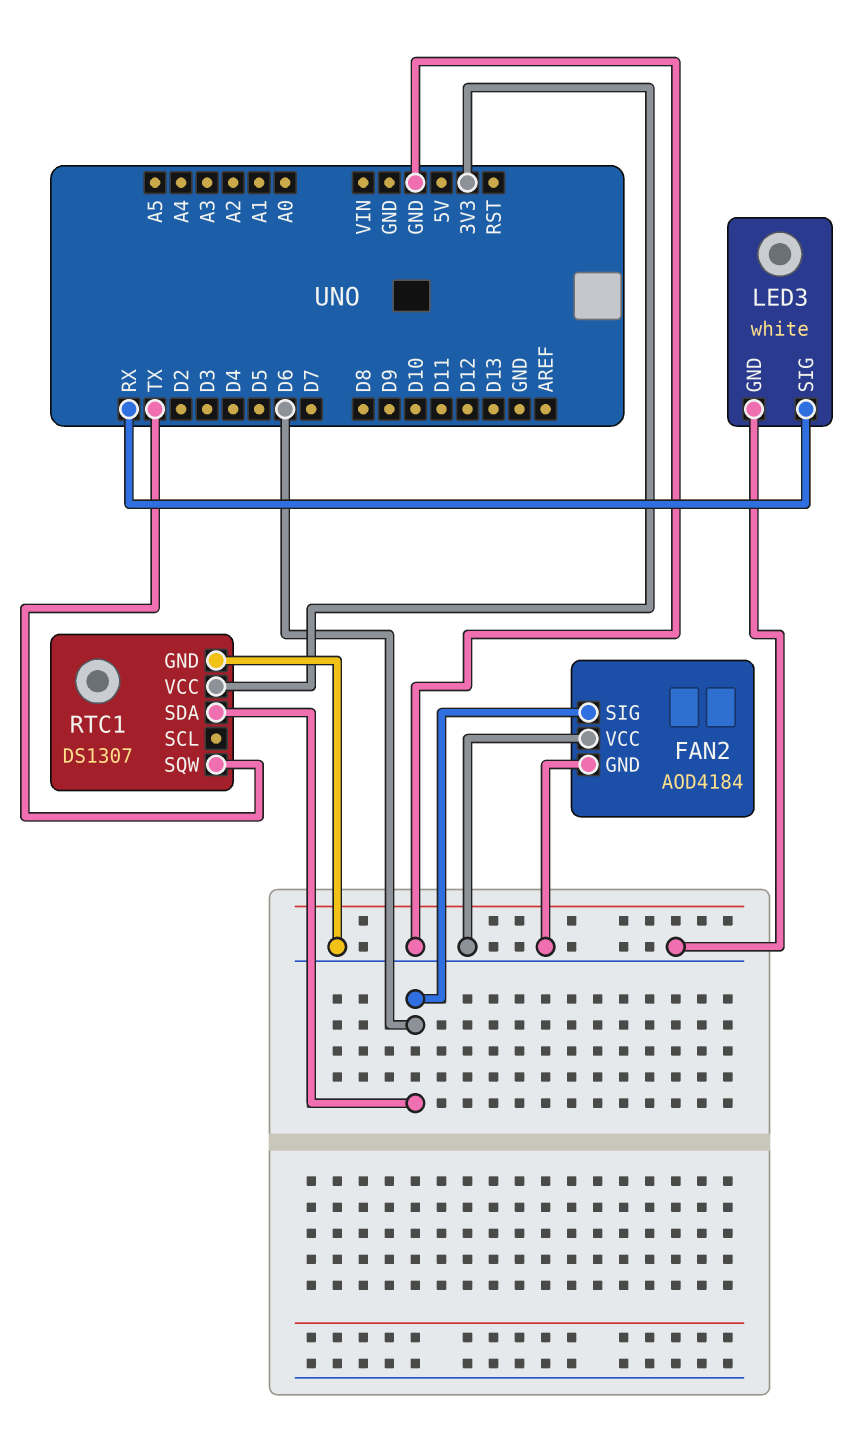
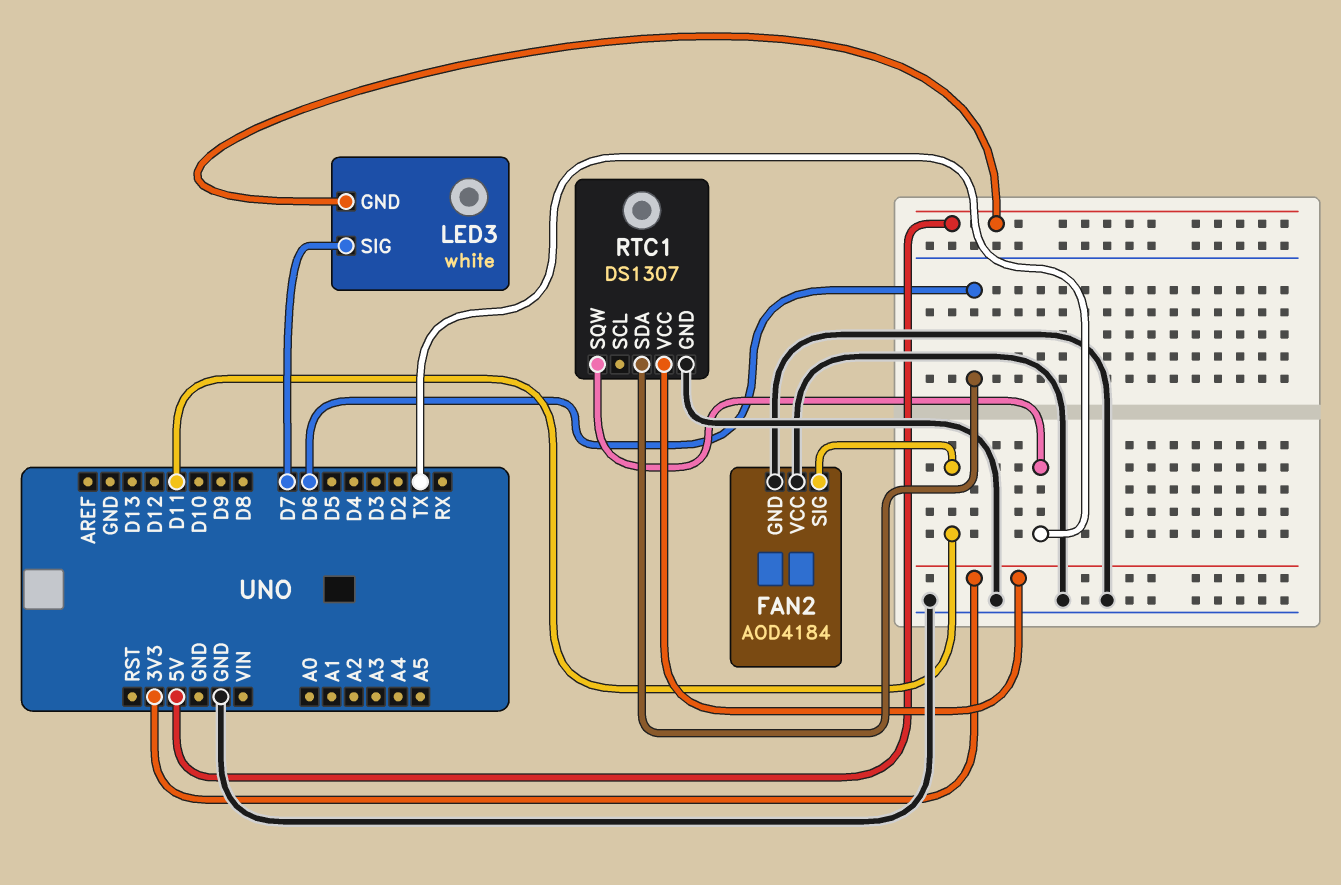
FAN2 pin SIG: D6 -> D11
LED3 pin GND: GND -> 5V
LED3 pin SIG: RX -> D7

